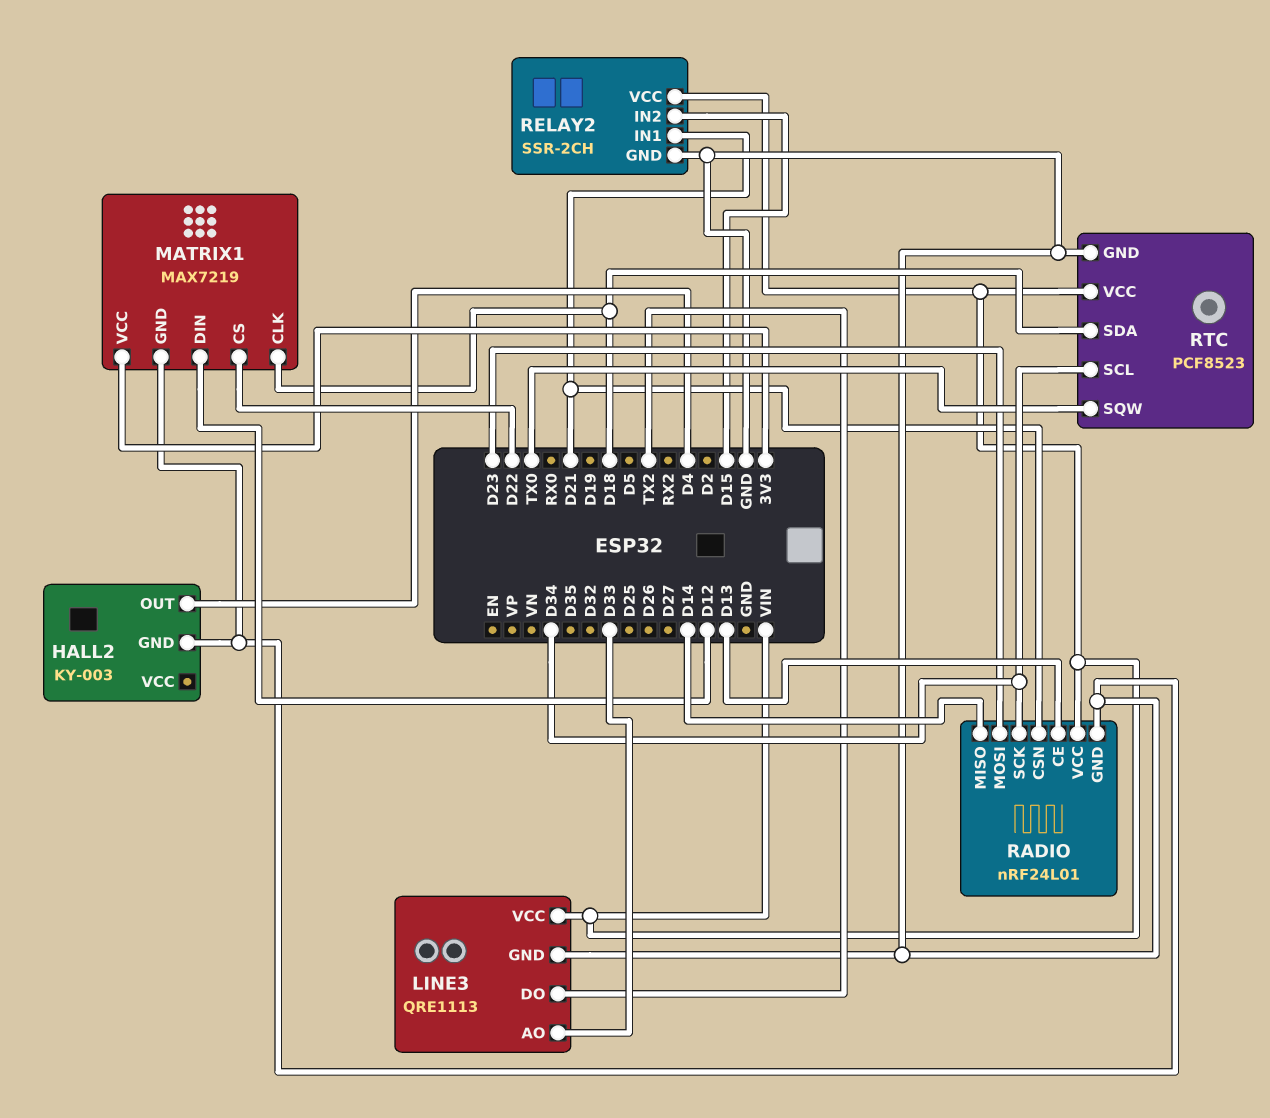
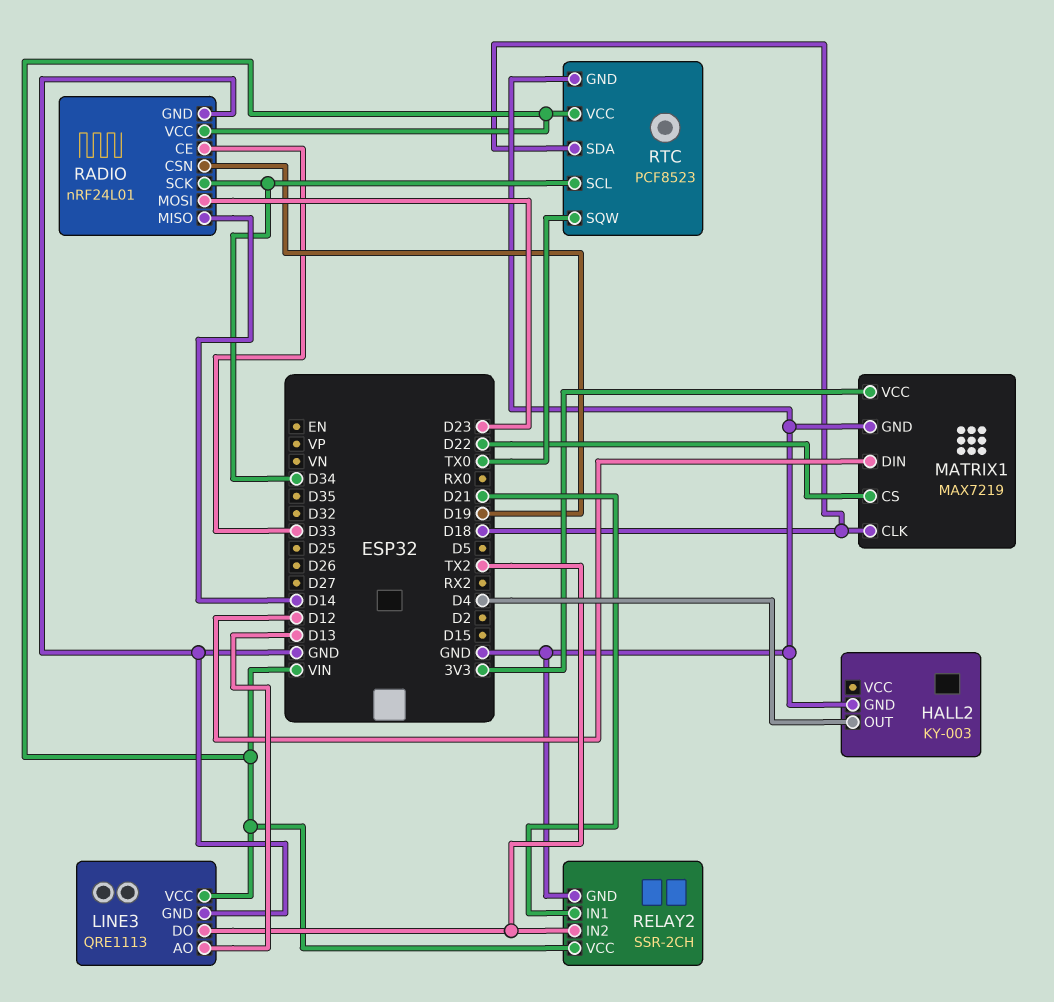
LINE3 pin AO: D33 -> D13
RADIO pin CE: D13 -> D33
RADIO pin CSN: D21 -> D19
RELAY2 pin IN2: D15 -> TX2

